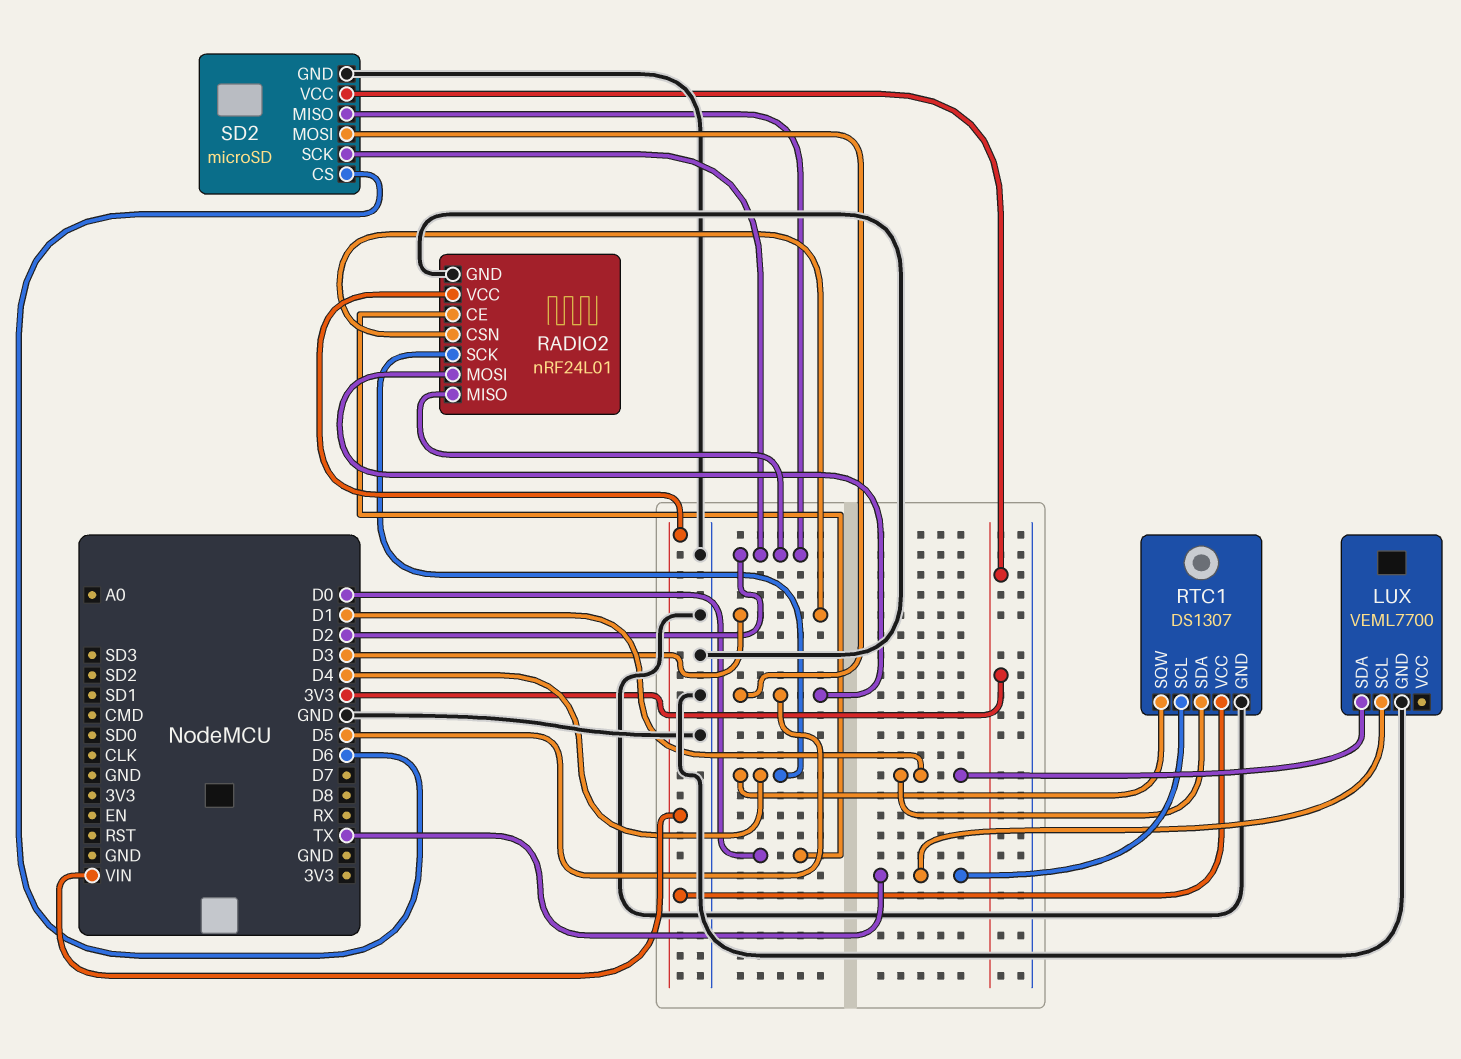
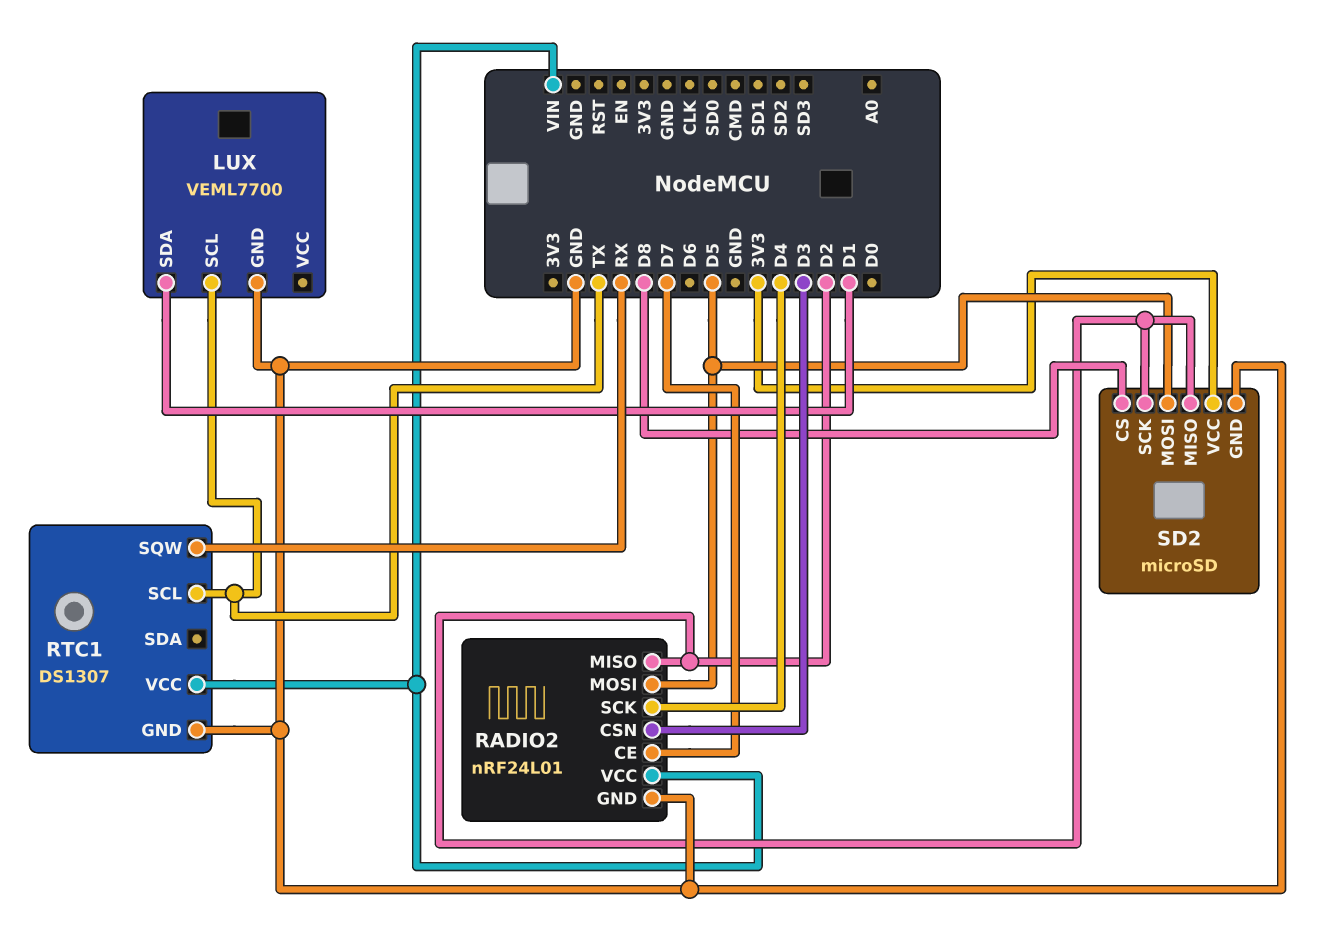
RADIO2 pin CE: D0 -> D7
RTC1 pin SDA: D1 -> none
RTC1 pin SQW: D4 -> RX
SD2 pin CS: D6 -> D8

